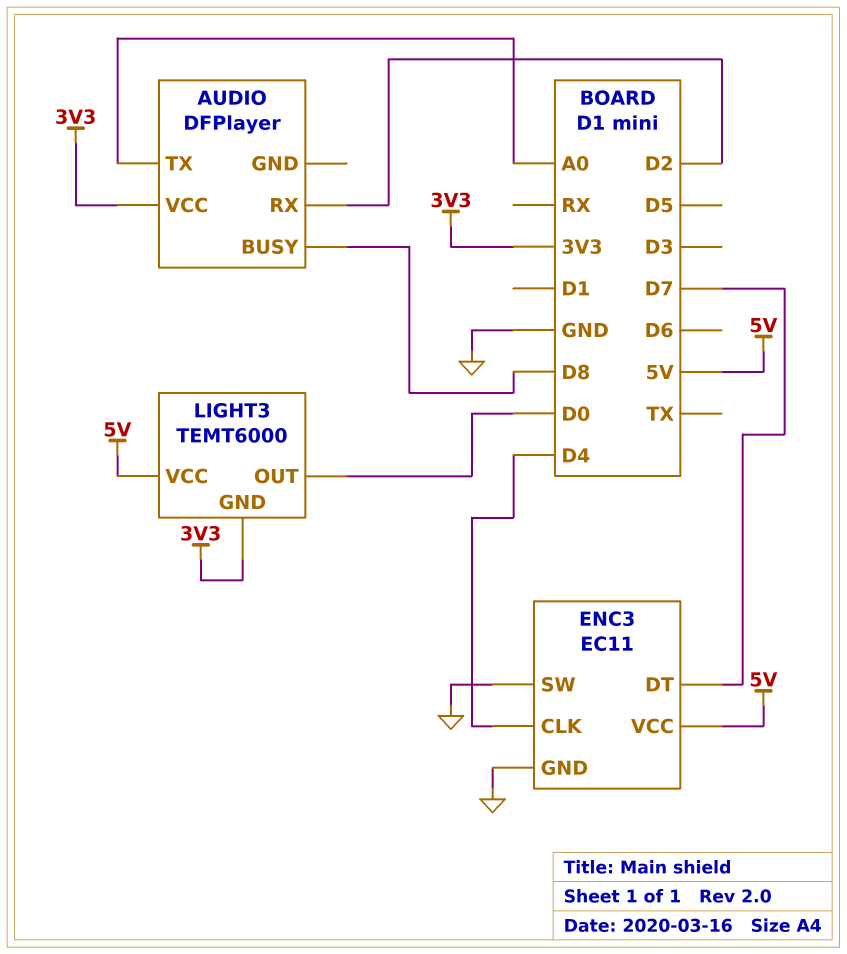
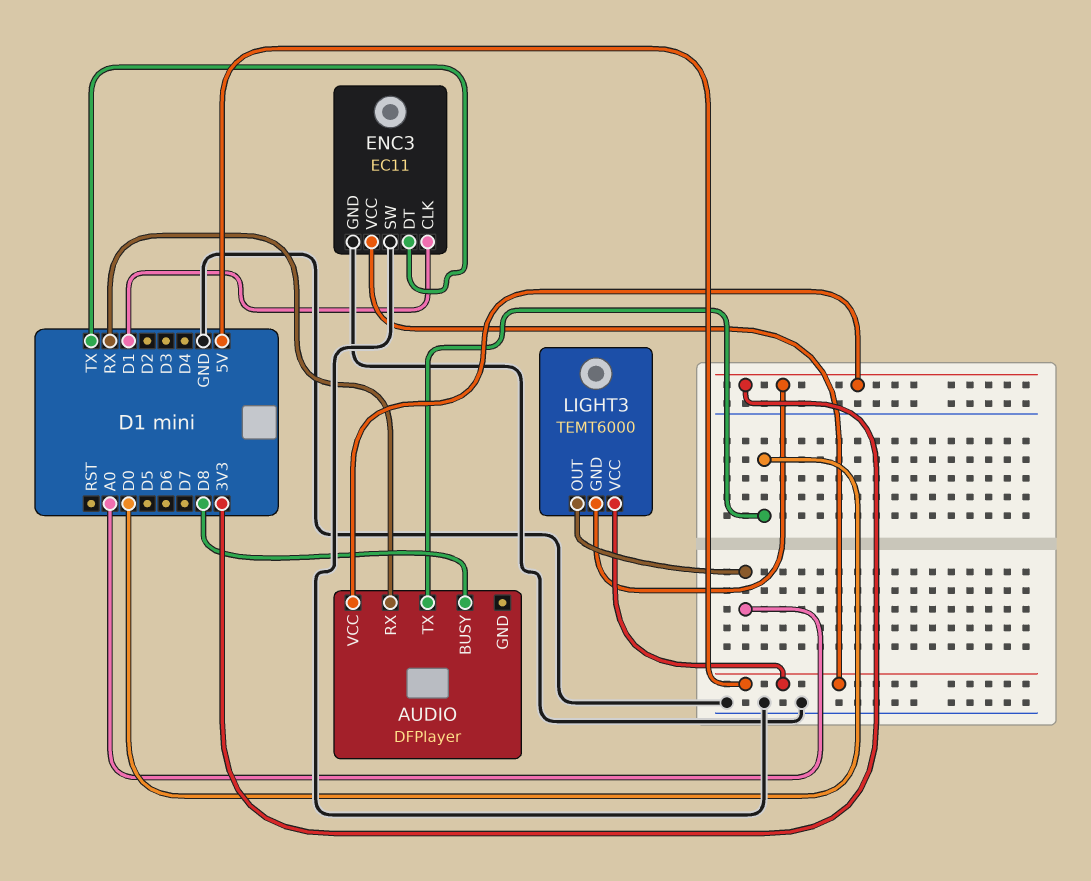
AUDIO pin RX: D2 -> RX
AUDIO pin TX: A0 -> D0
ENC3 pin CLK: D4 -> D1
ENC3 pin DT: D7 -> TX
LIGHT3 pin OUT: D0 -> A0

